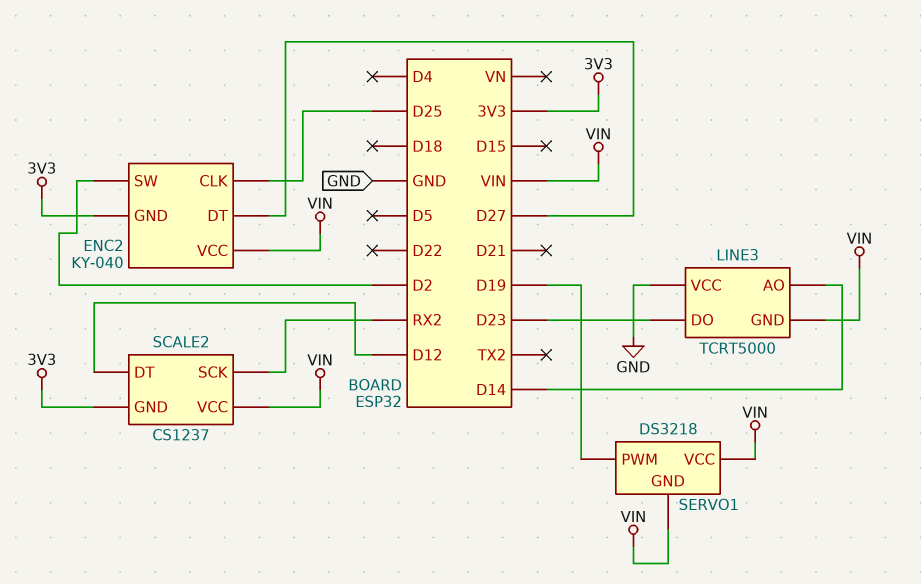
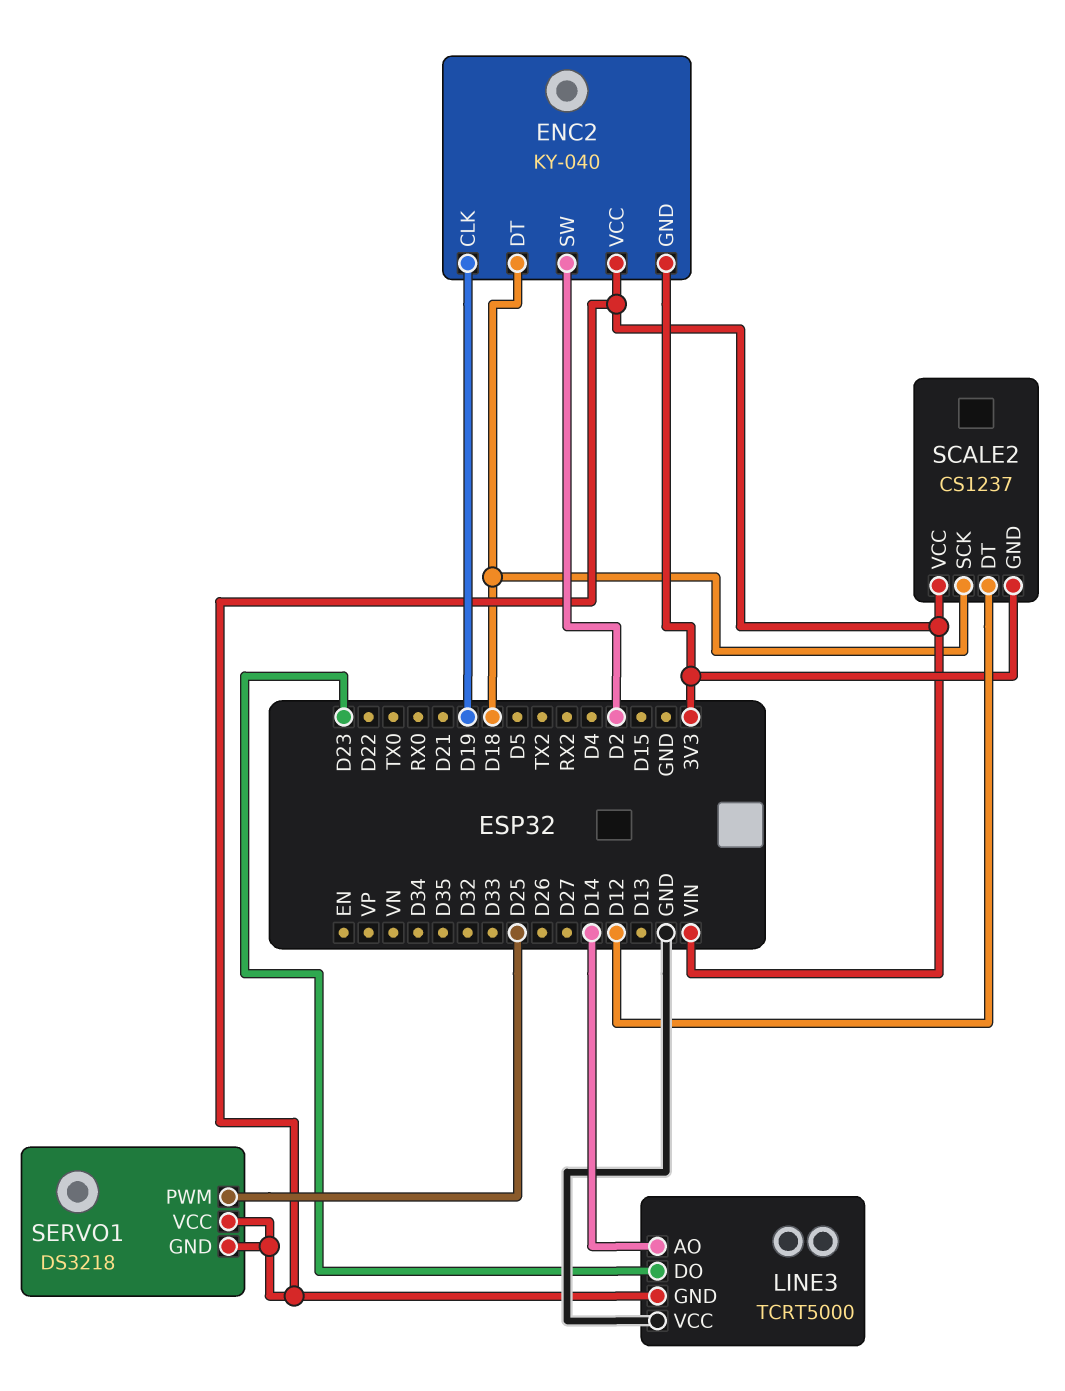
ENC2 pin CLK: D25 -> D19
ENC2 pin DT: D27 -> D18
SCALE2 pin SCK: RX2 -> D18
SERVO1 pin PWM: D19 -> D25

